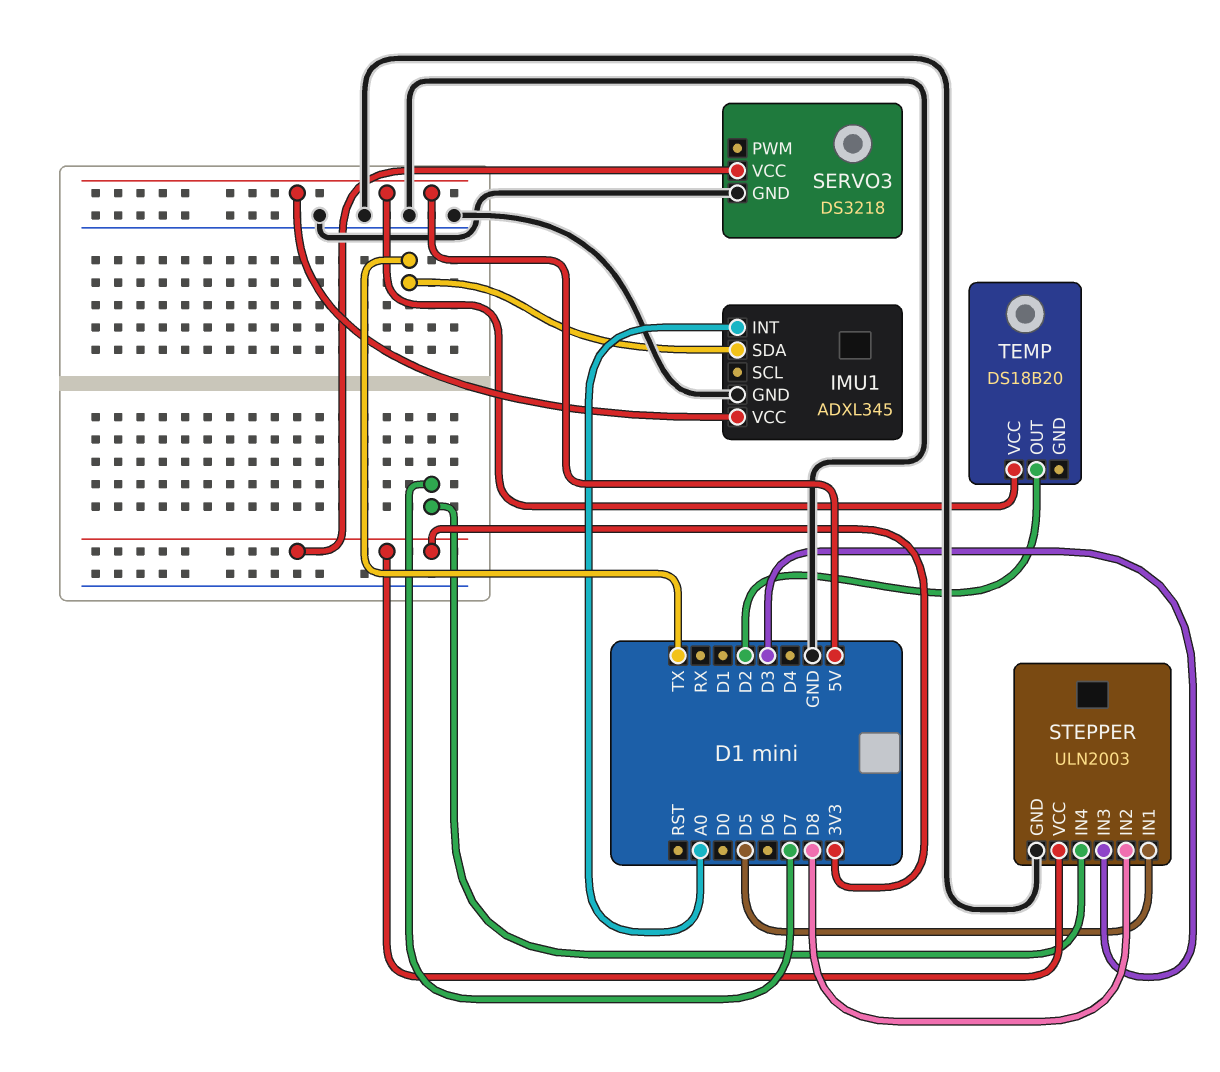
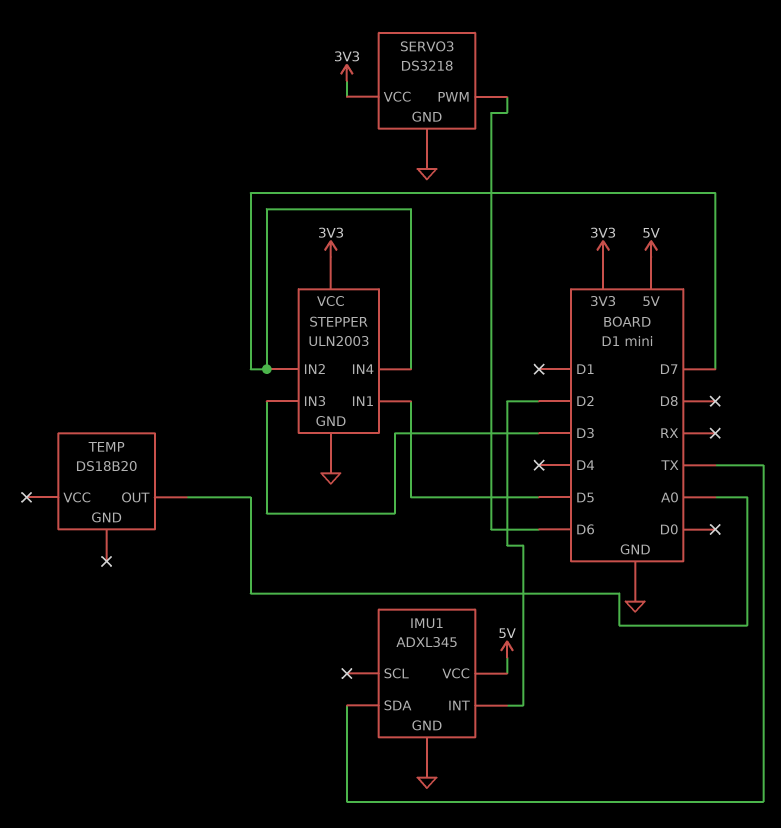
IMU1 pin INT: A0 -> D2
SERVO3 pin PWM: none -> D6
STEPPER pin IN2: D8 -> D7
TEMP pin OUT: D2 -> A0
TEMP pin VCC: 5V -> none

